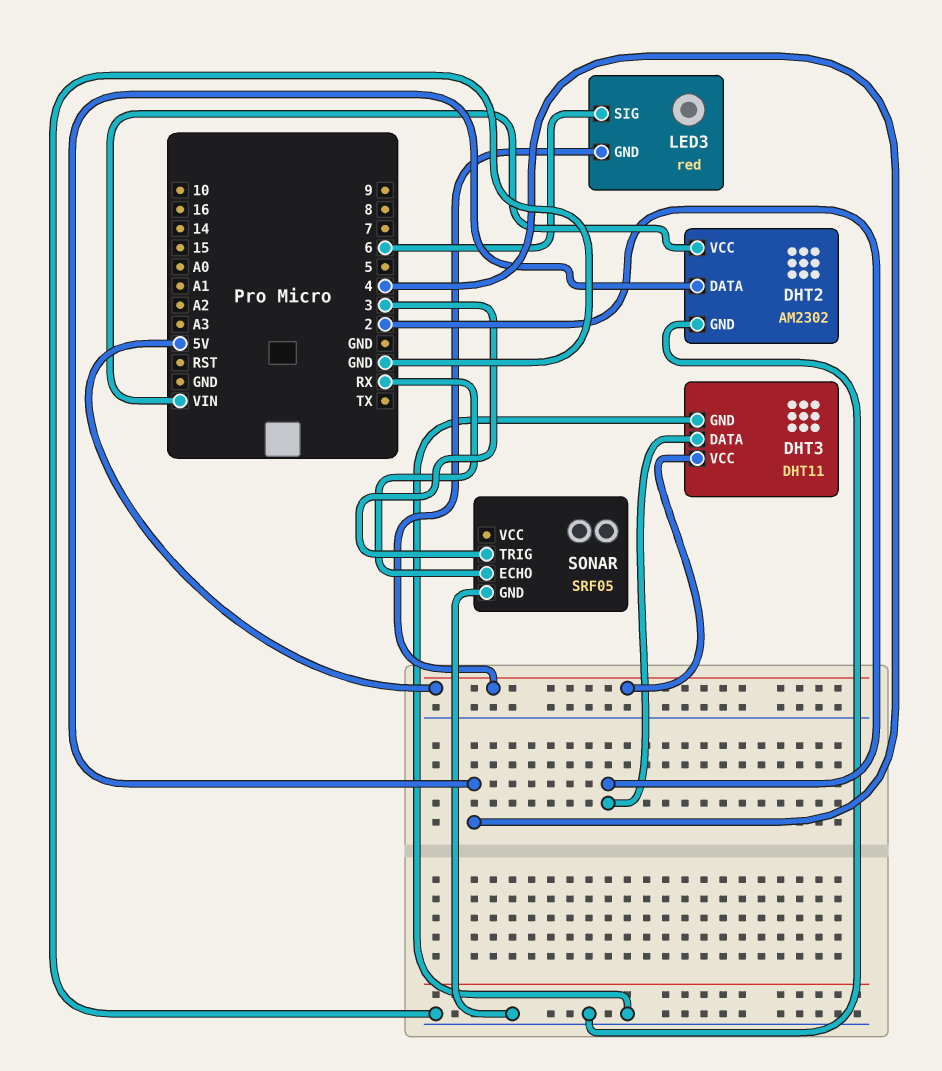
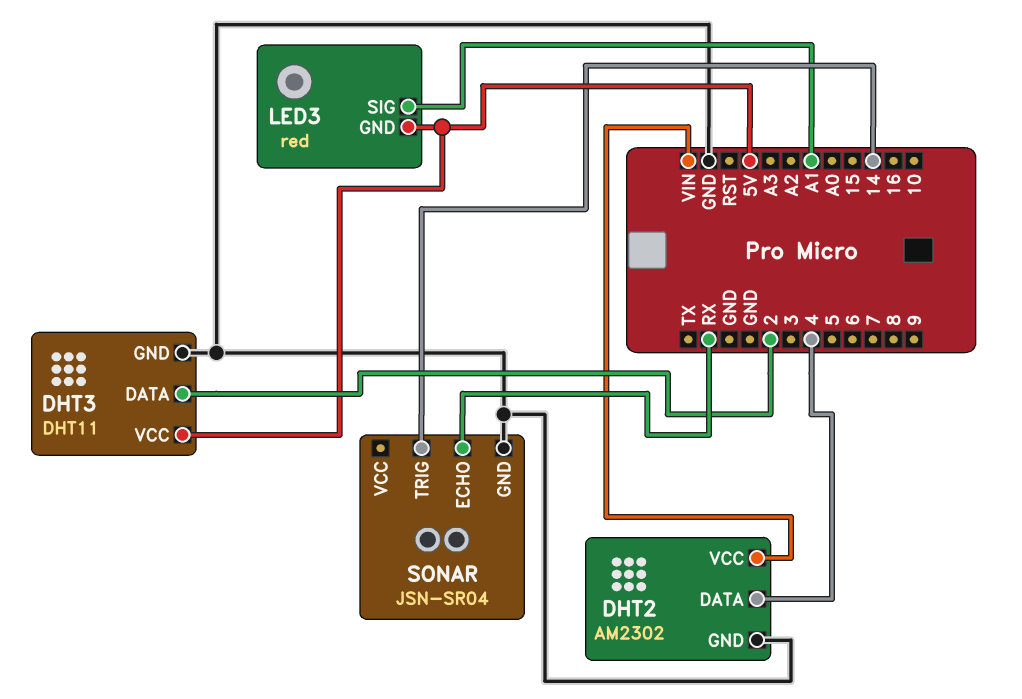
LED3 pin SIG: 6 -> A1
SONAR: SRF05 -> JSN-SR04
SONAR pin TRIG: 3 -> 14

